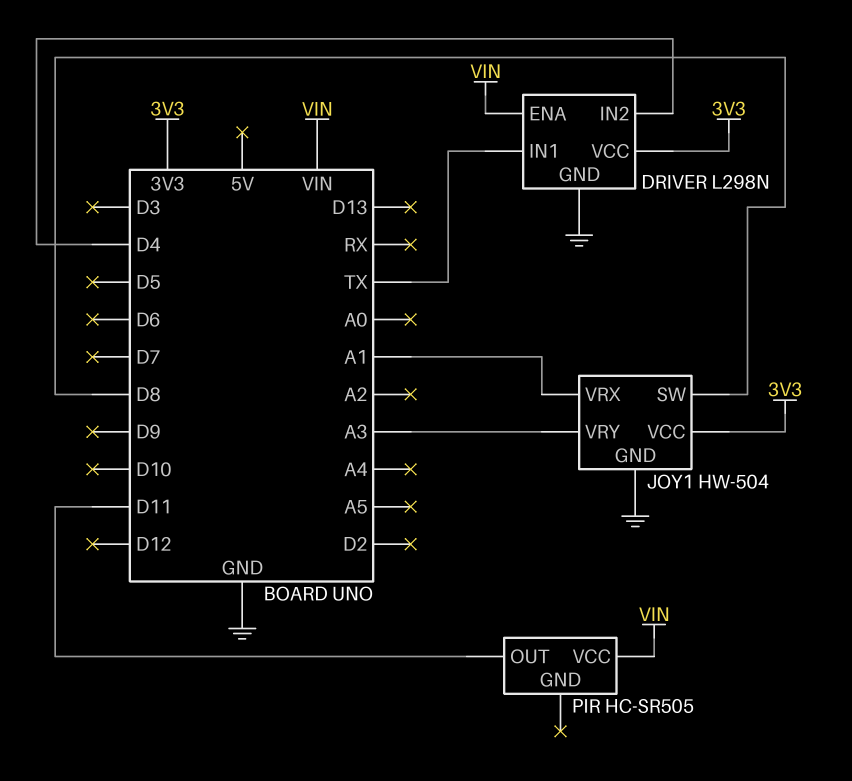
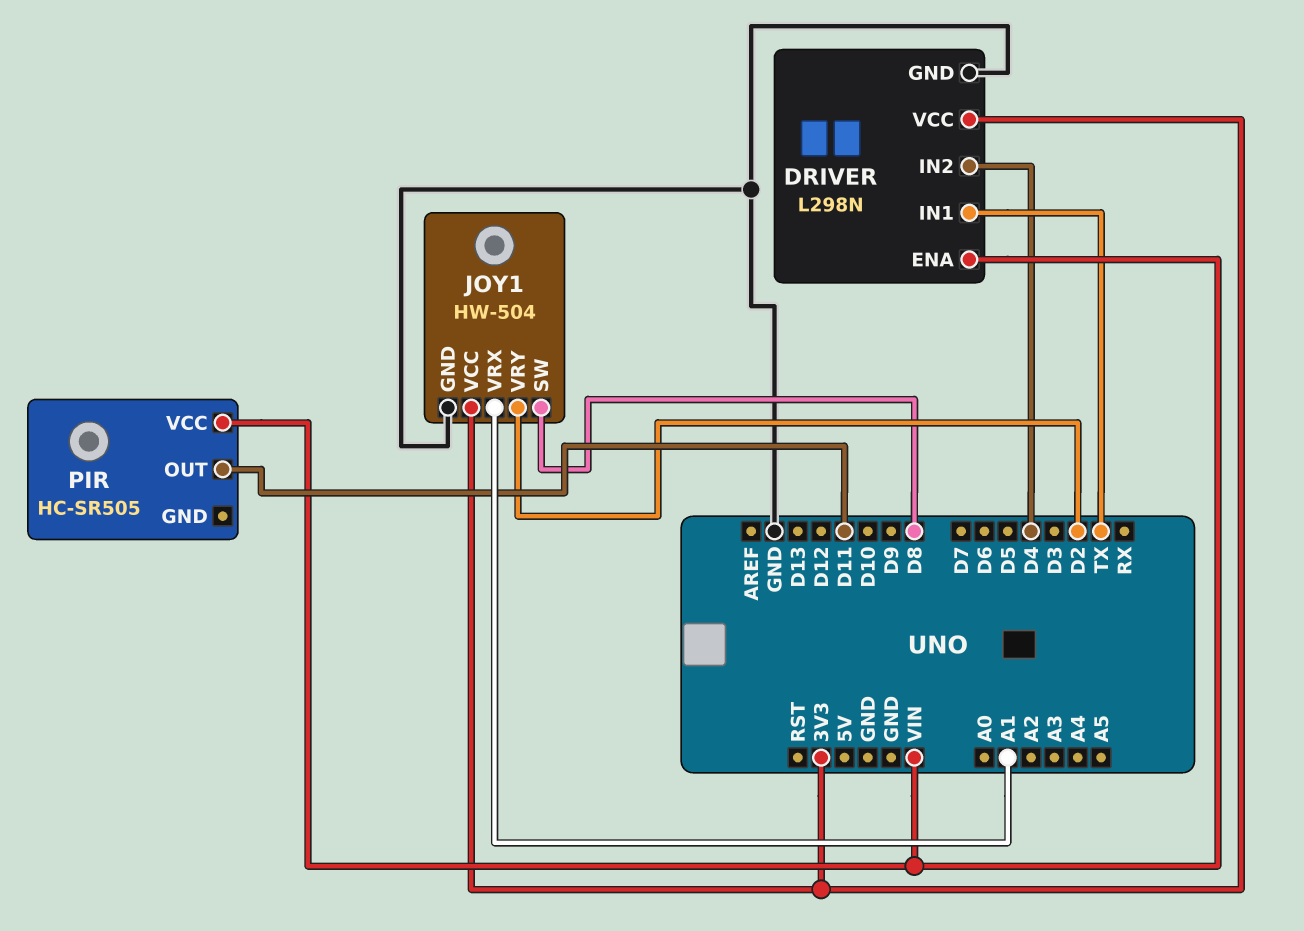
JOY1 pin VRY: A3 -> D2

